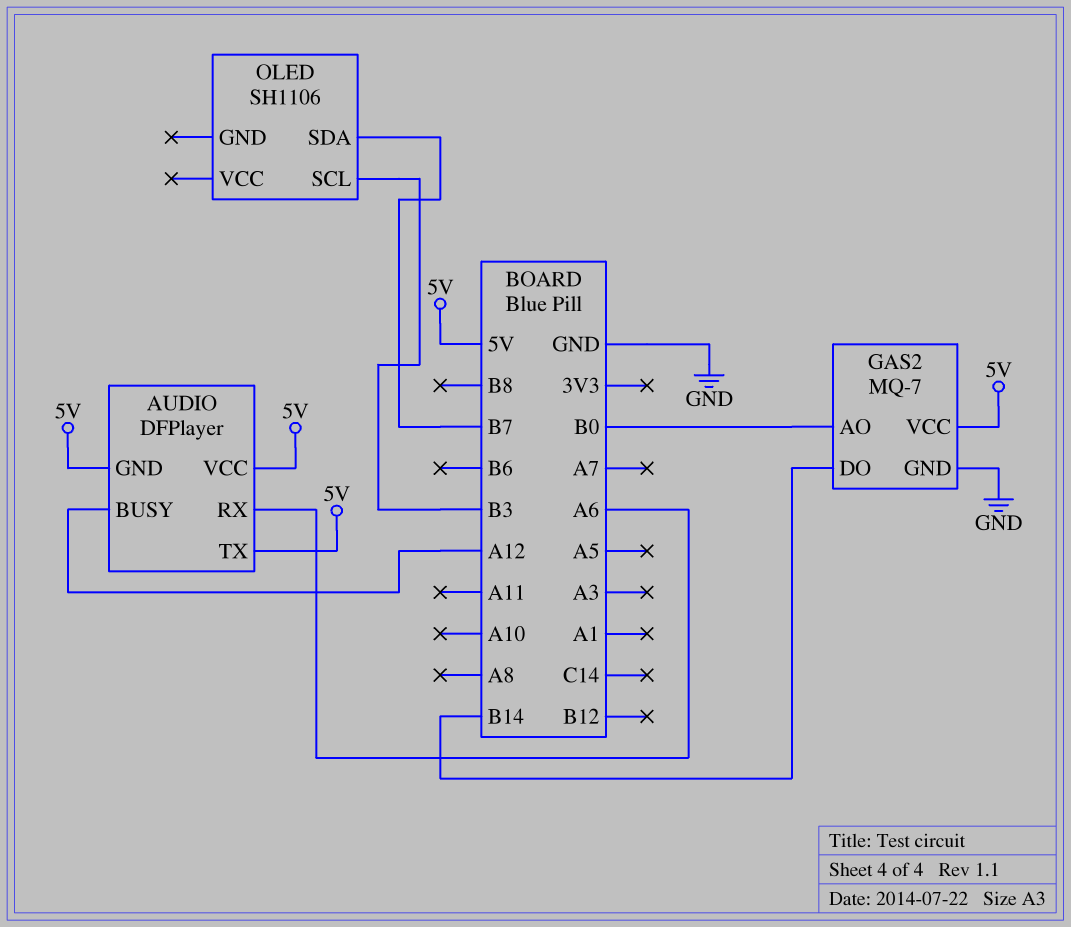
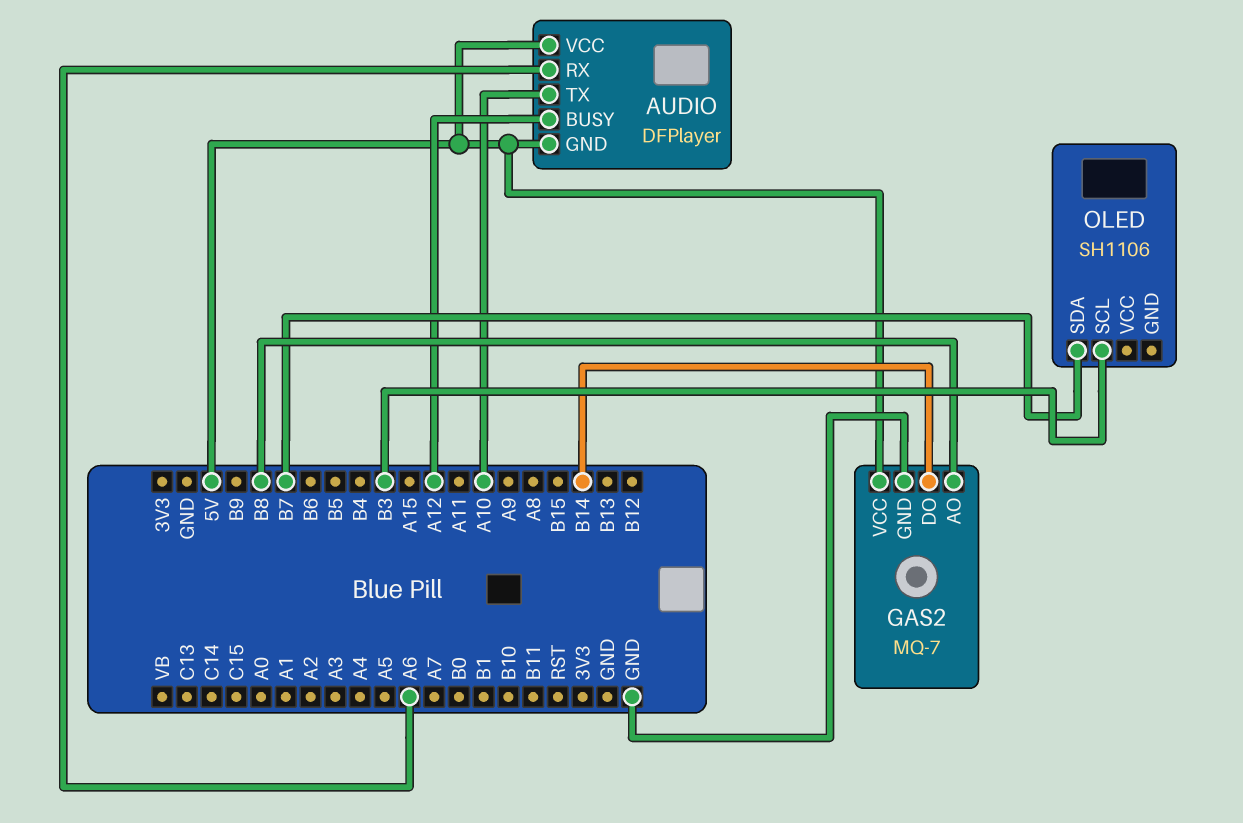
AUDIO pin TX: 5V -> A10
GAS2 pin AO: B0 -> B8

